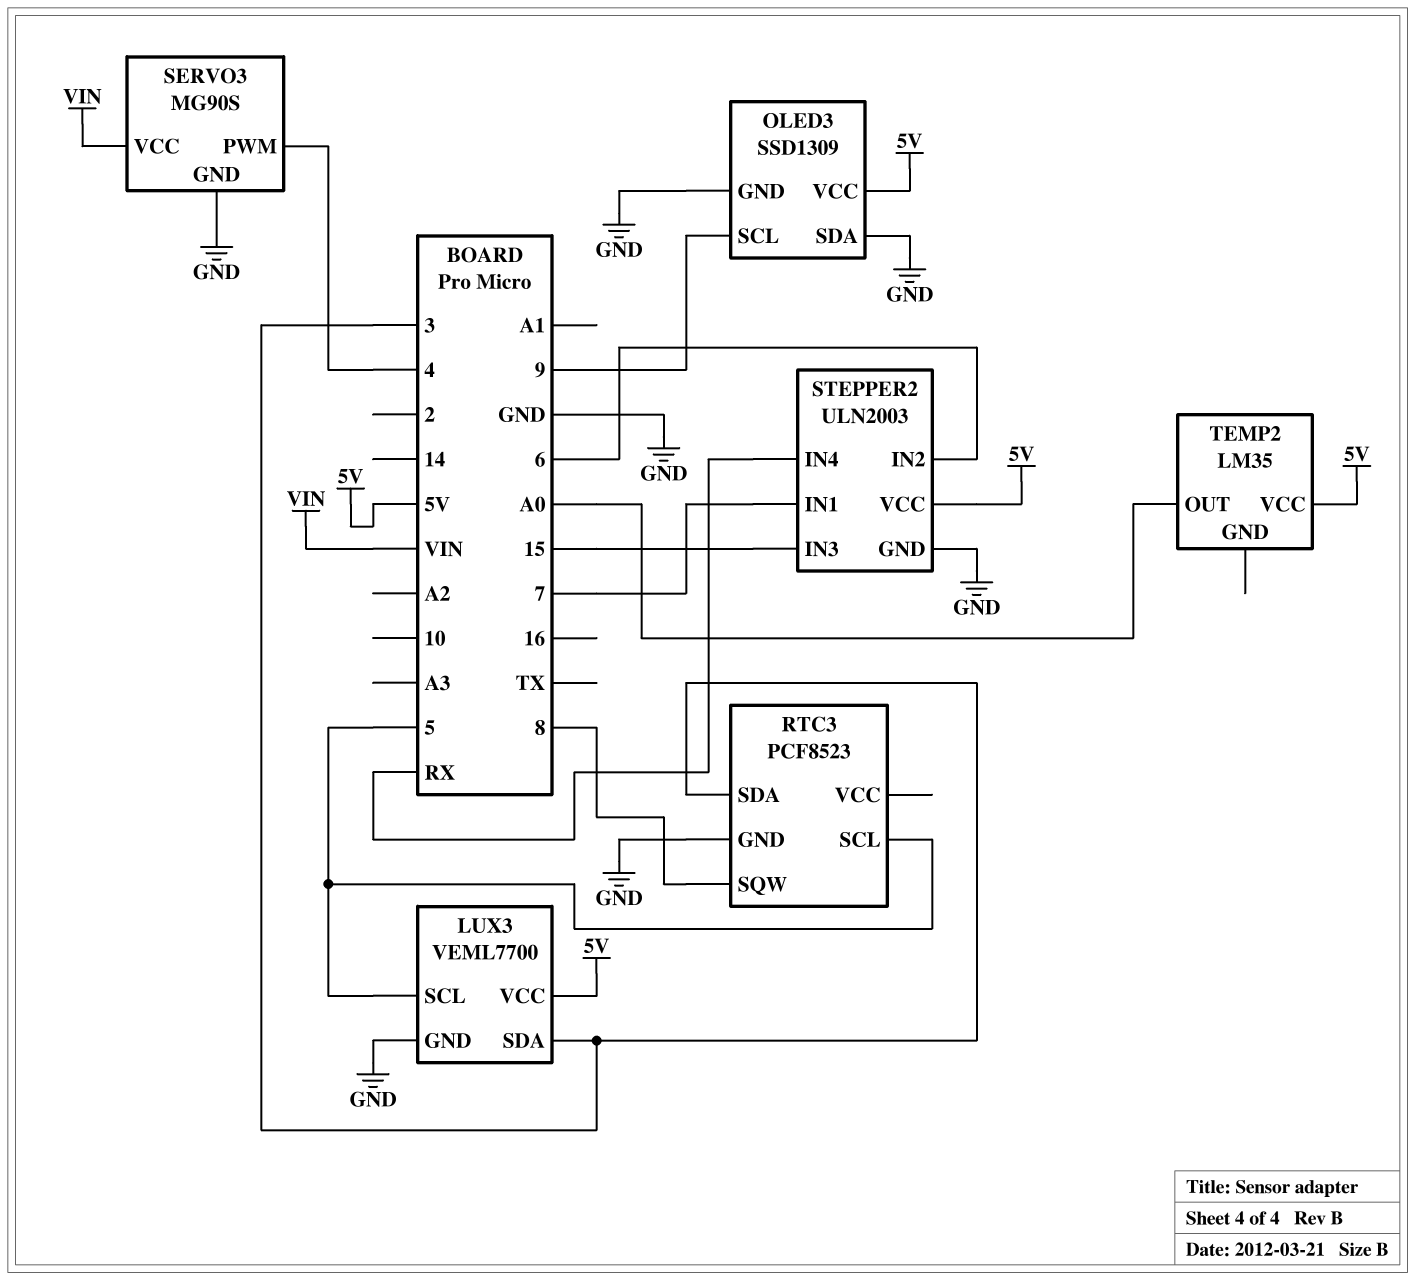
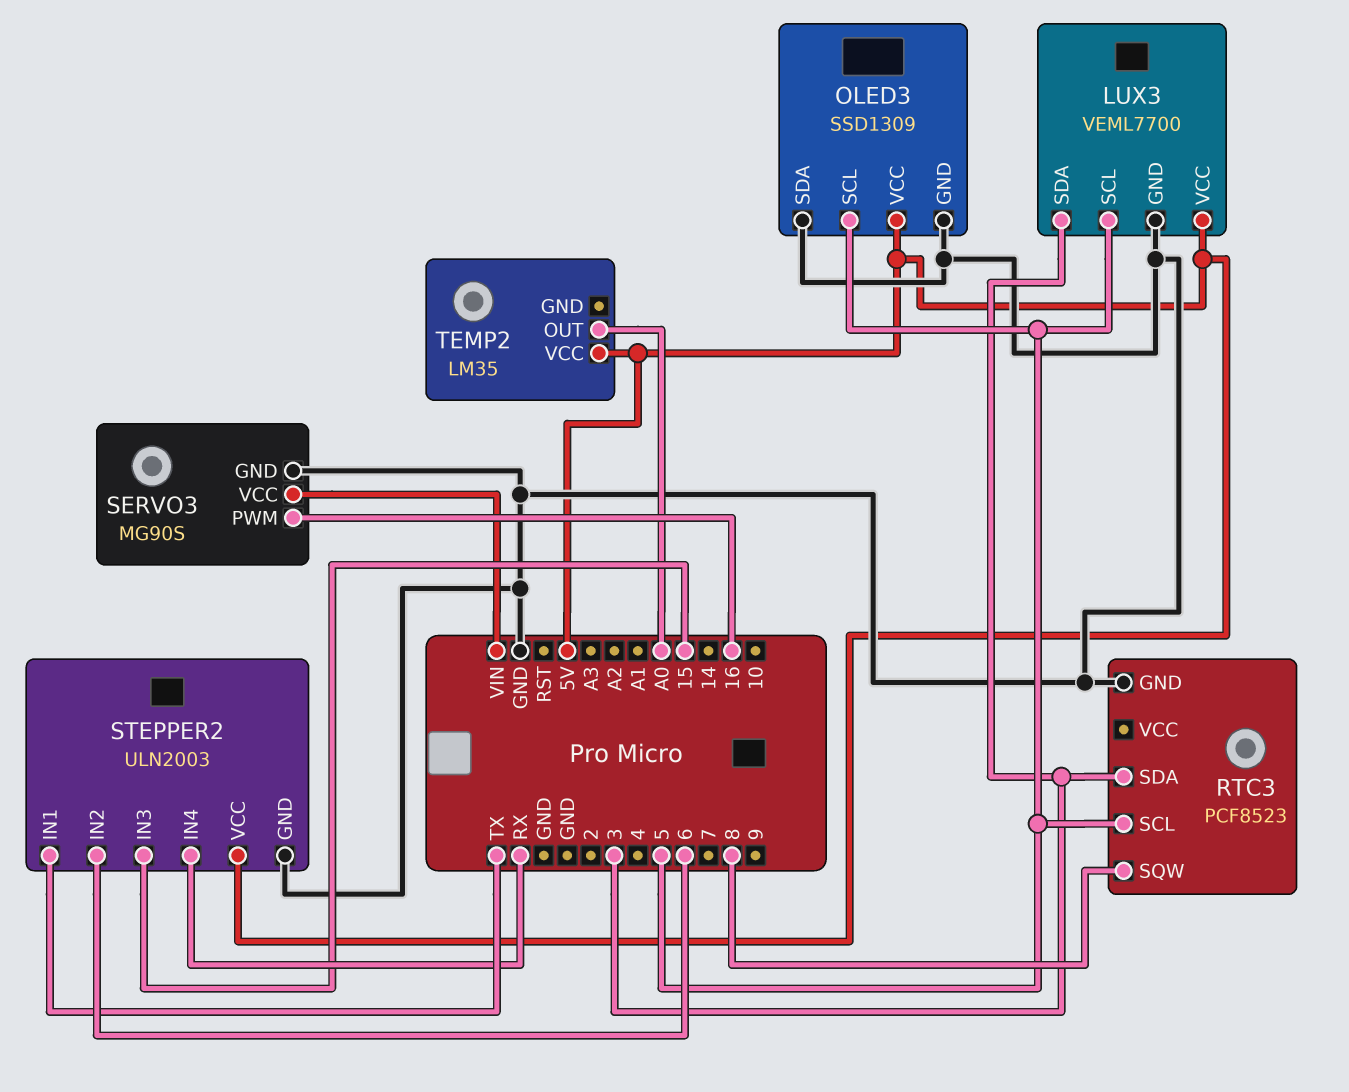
OLED3 pin SCL: 9 -> 5
SERVO3 pin PWM: 4 -> 16
STEPPER2 pin IN1: 7 -> TX

